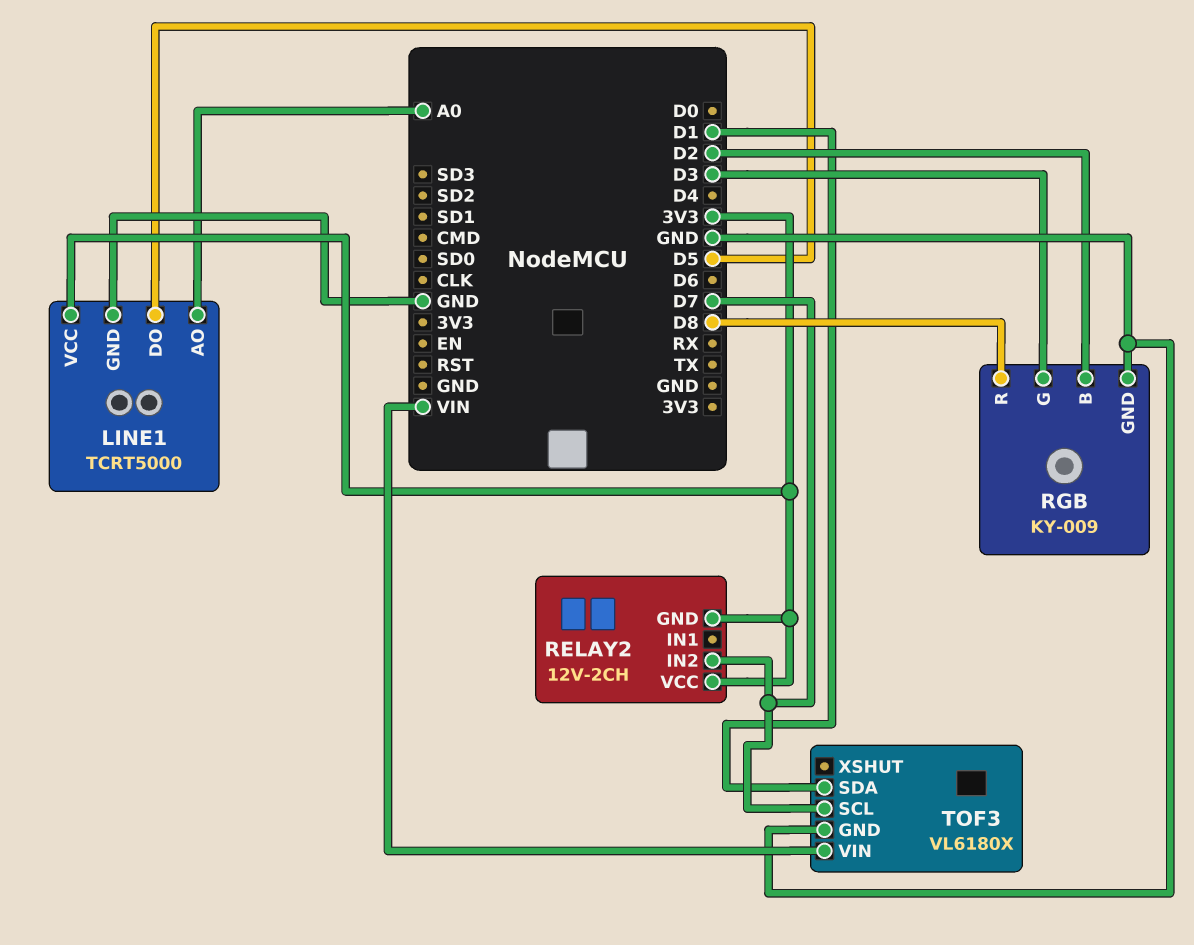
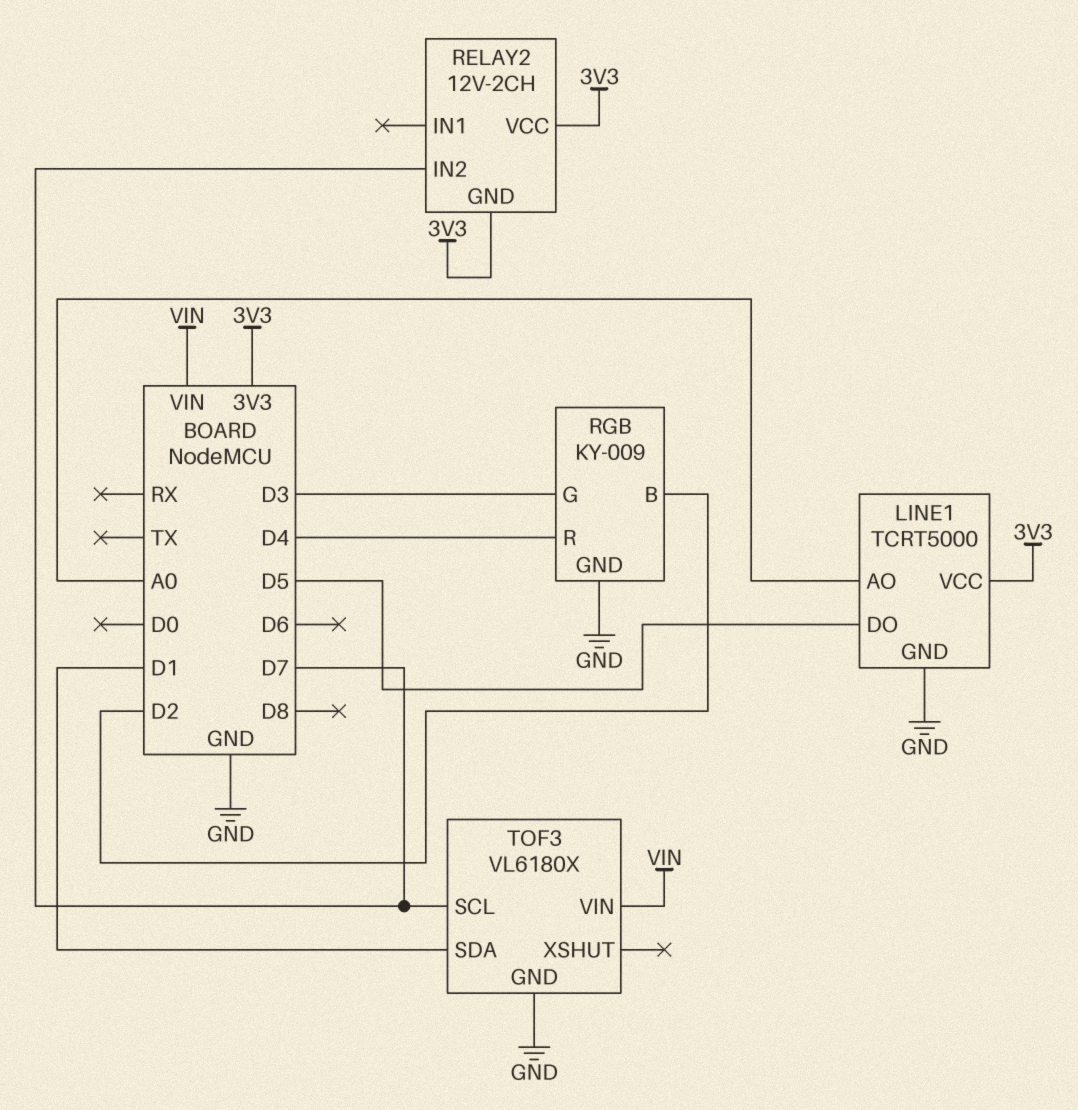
RGB pin R: D8 -> D4

